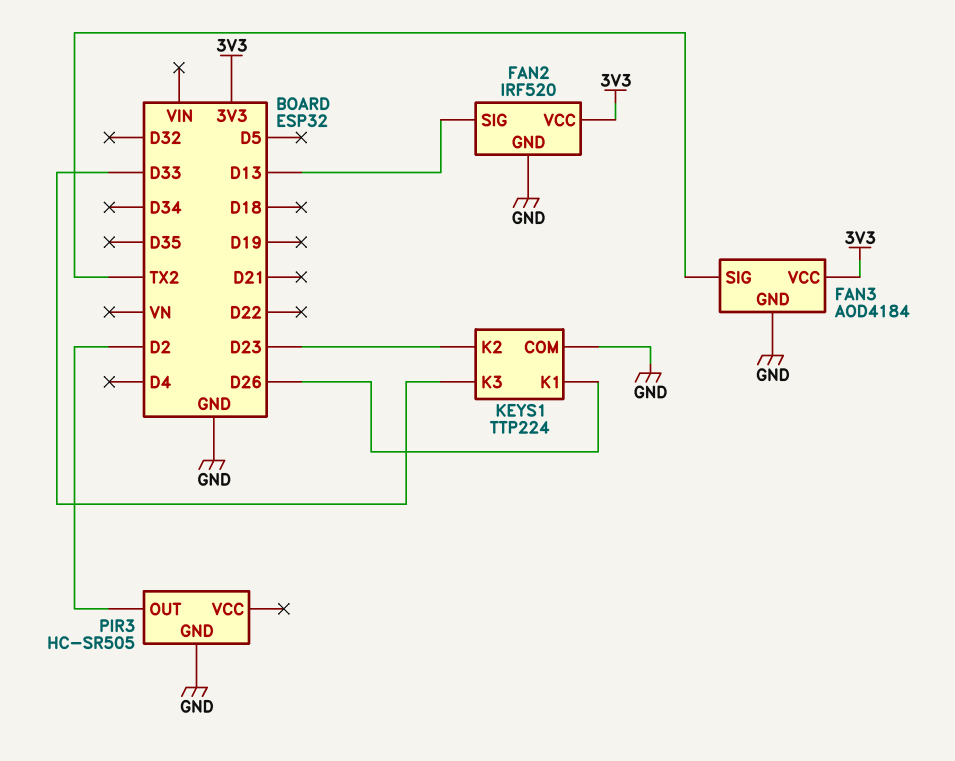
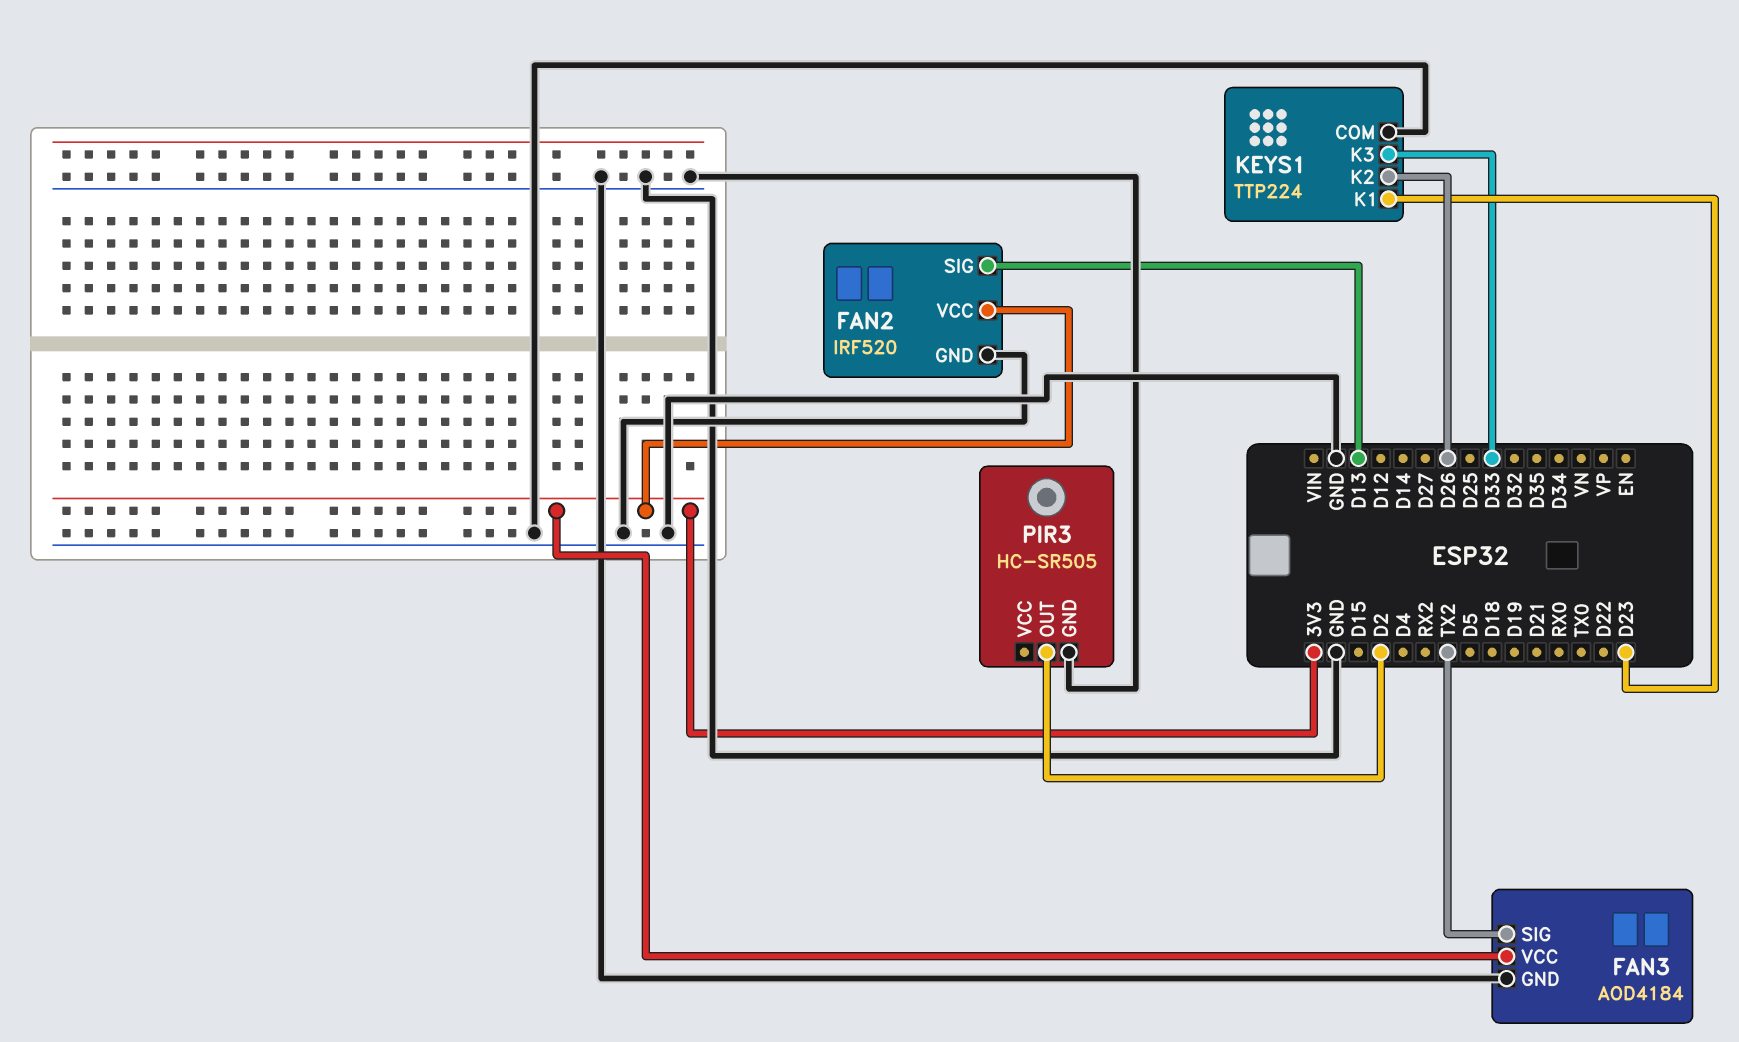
KEYS1 pin K1: D26 -> D23
KEYS1 pin K2: D23 -> D26

